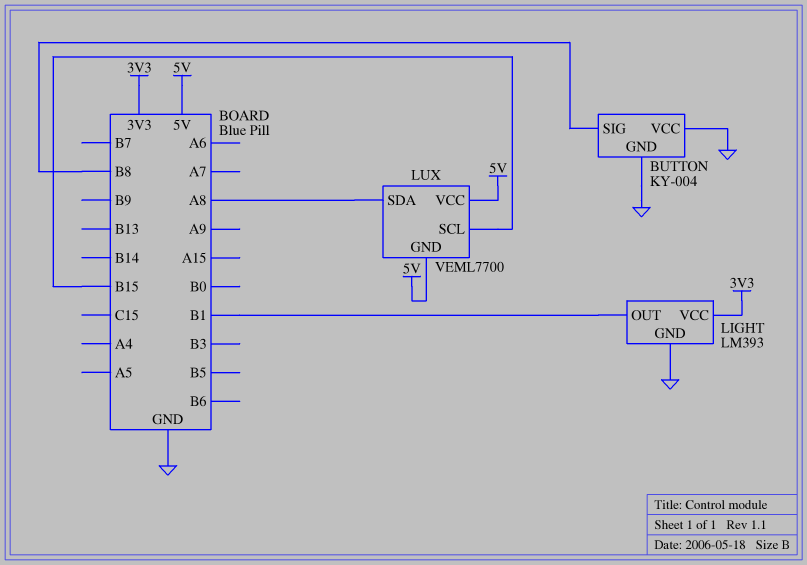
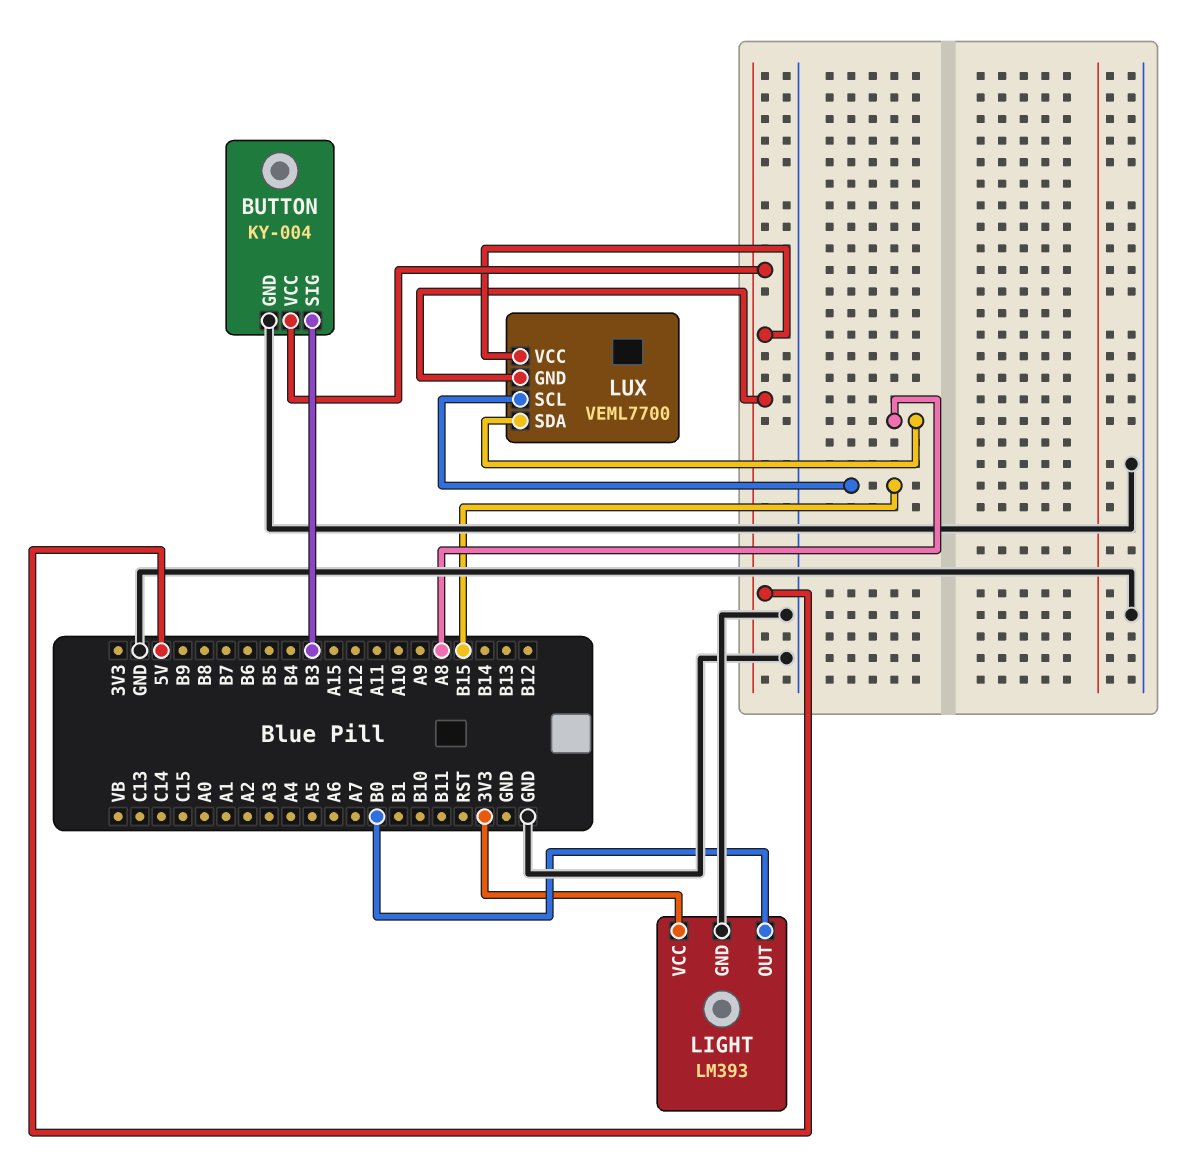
BUTTON pin SIG: B8 -> B3
BUTTON pin VCC: GND -> 5V
LIGHT pin OUT: B1 -> B0

